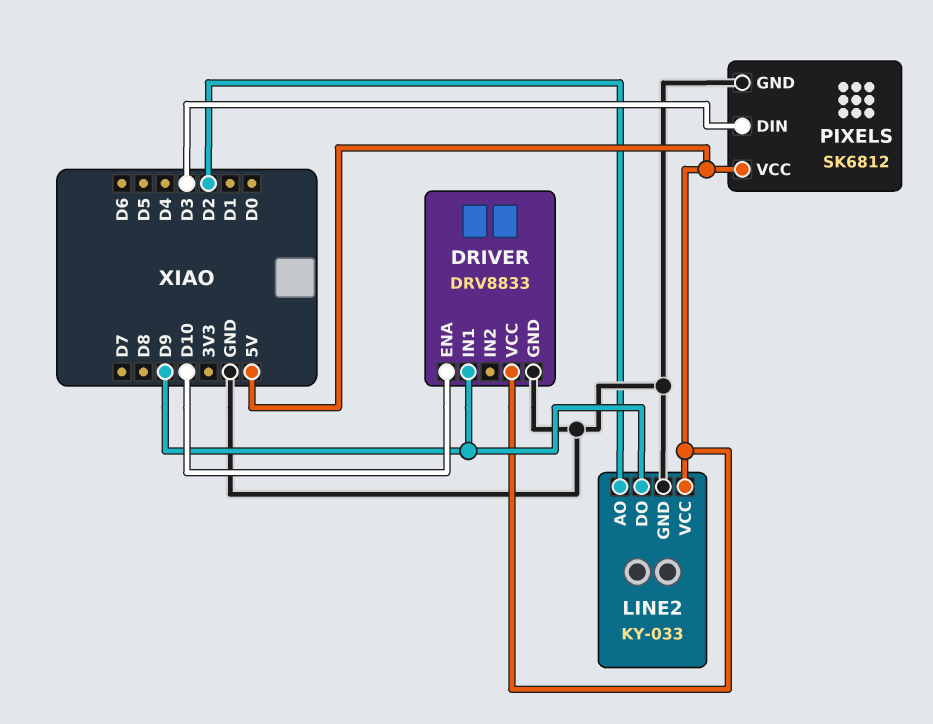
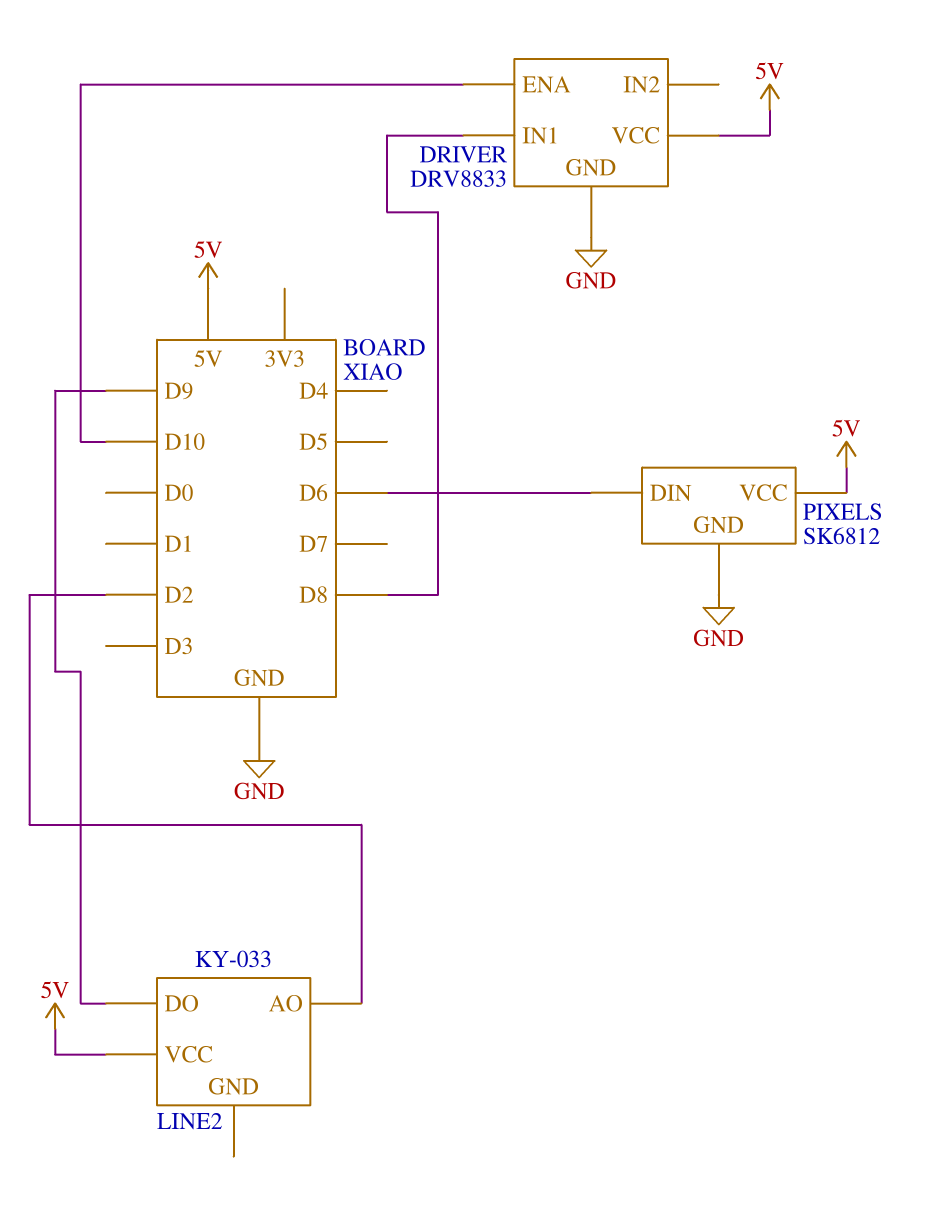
DRIVER pin IN1: D9 -> D8
LINE2 pin GND: GND -> none
PIXELS pin DIN: D3 -> D6

